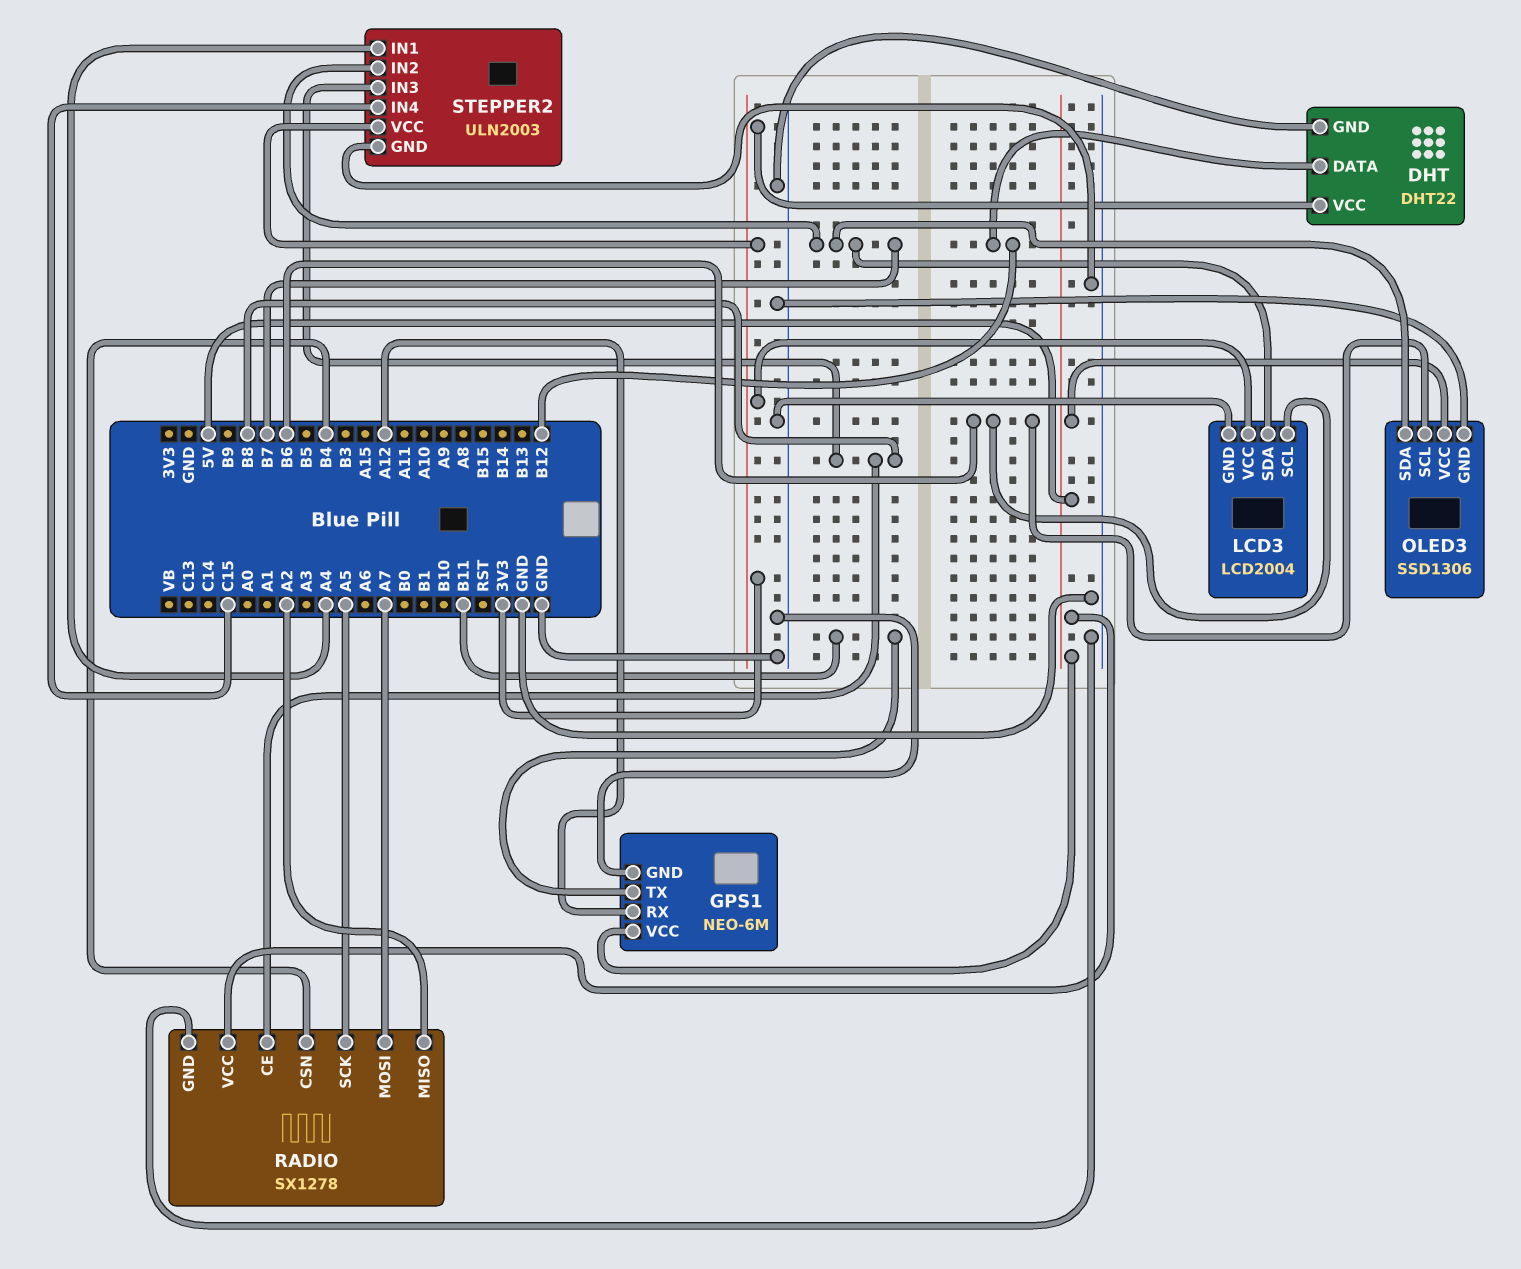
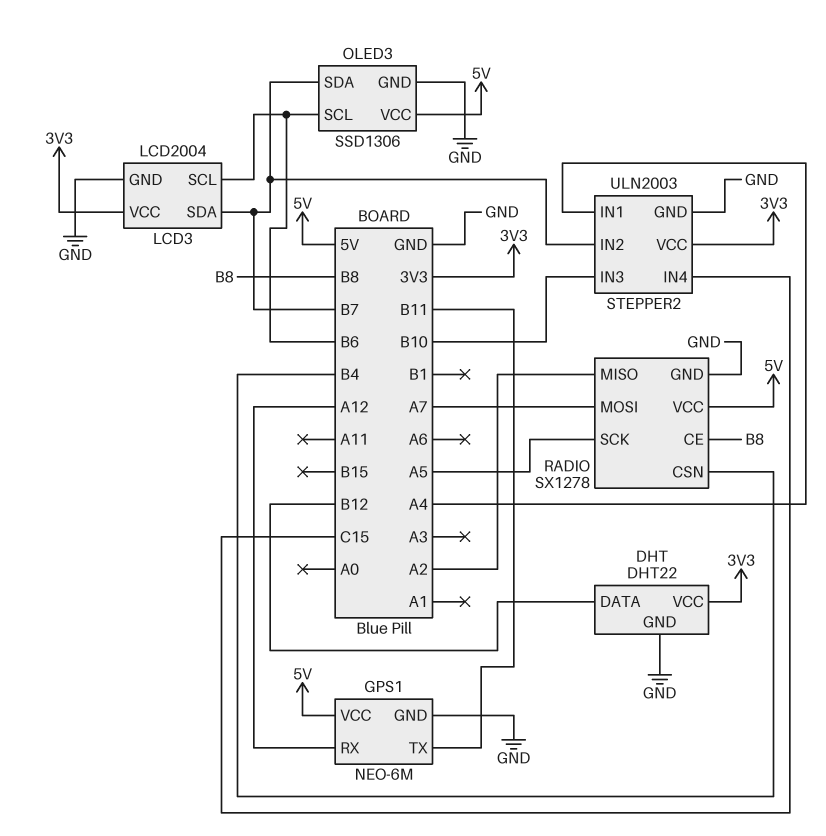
STEPPER2 pin IN3: B8 -> B10

